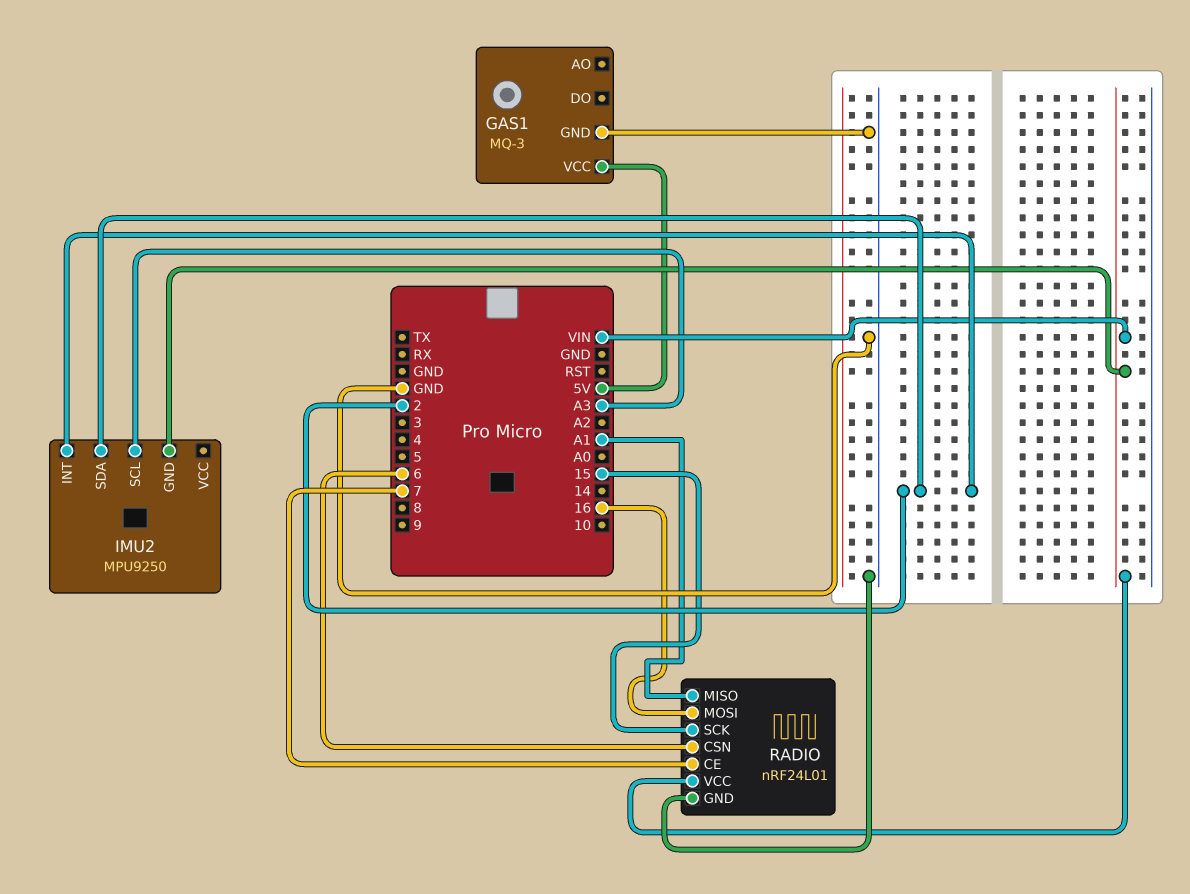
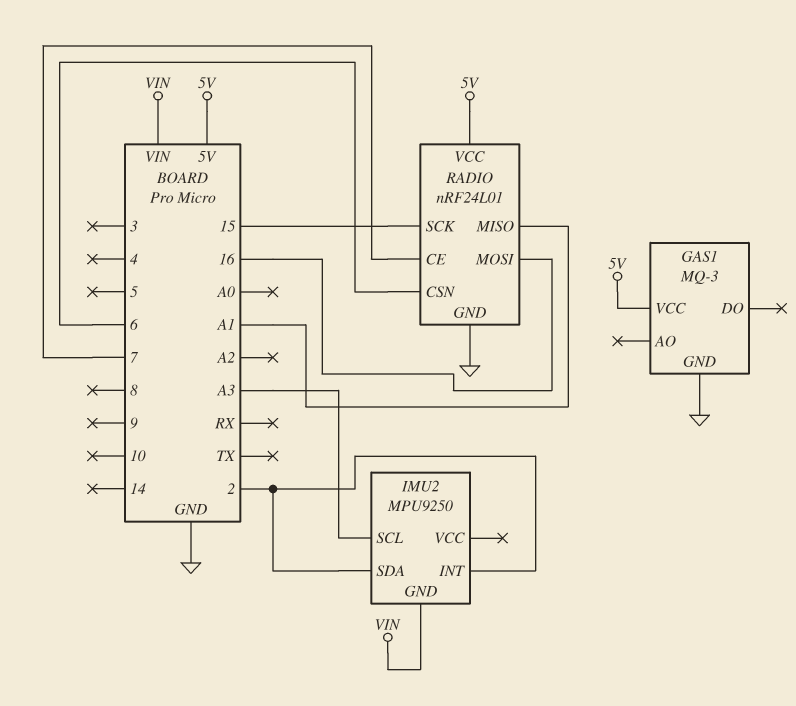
RADIO pin VCC: VIN -> 5V

